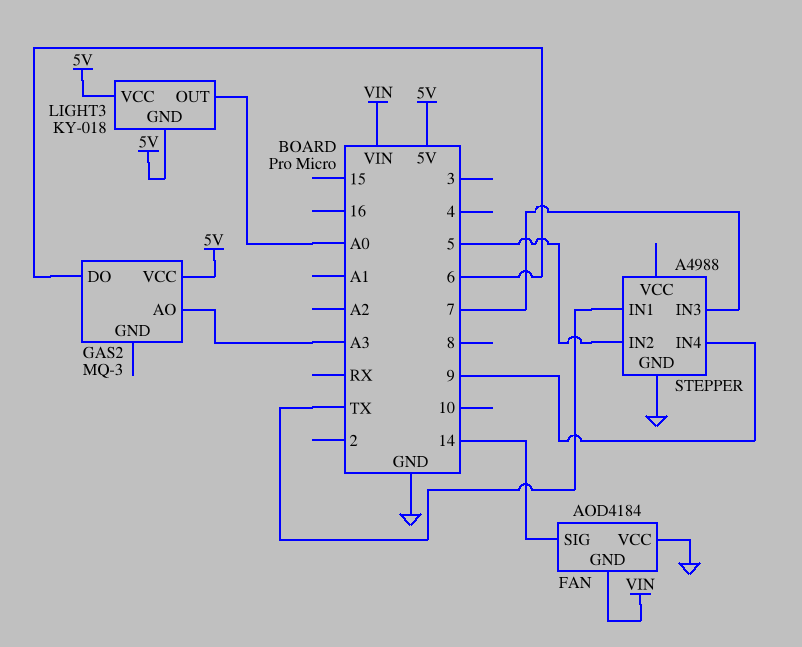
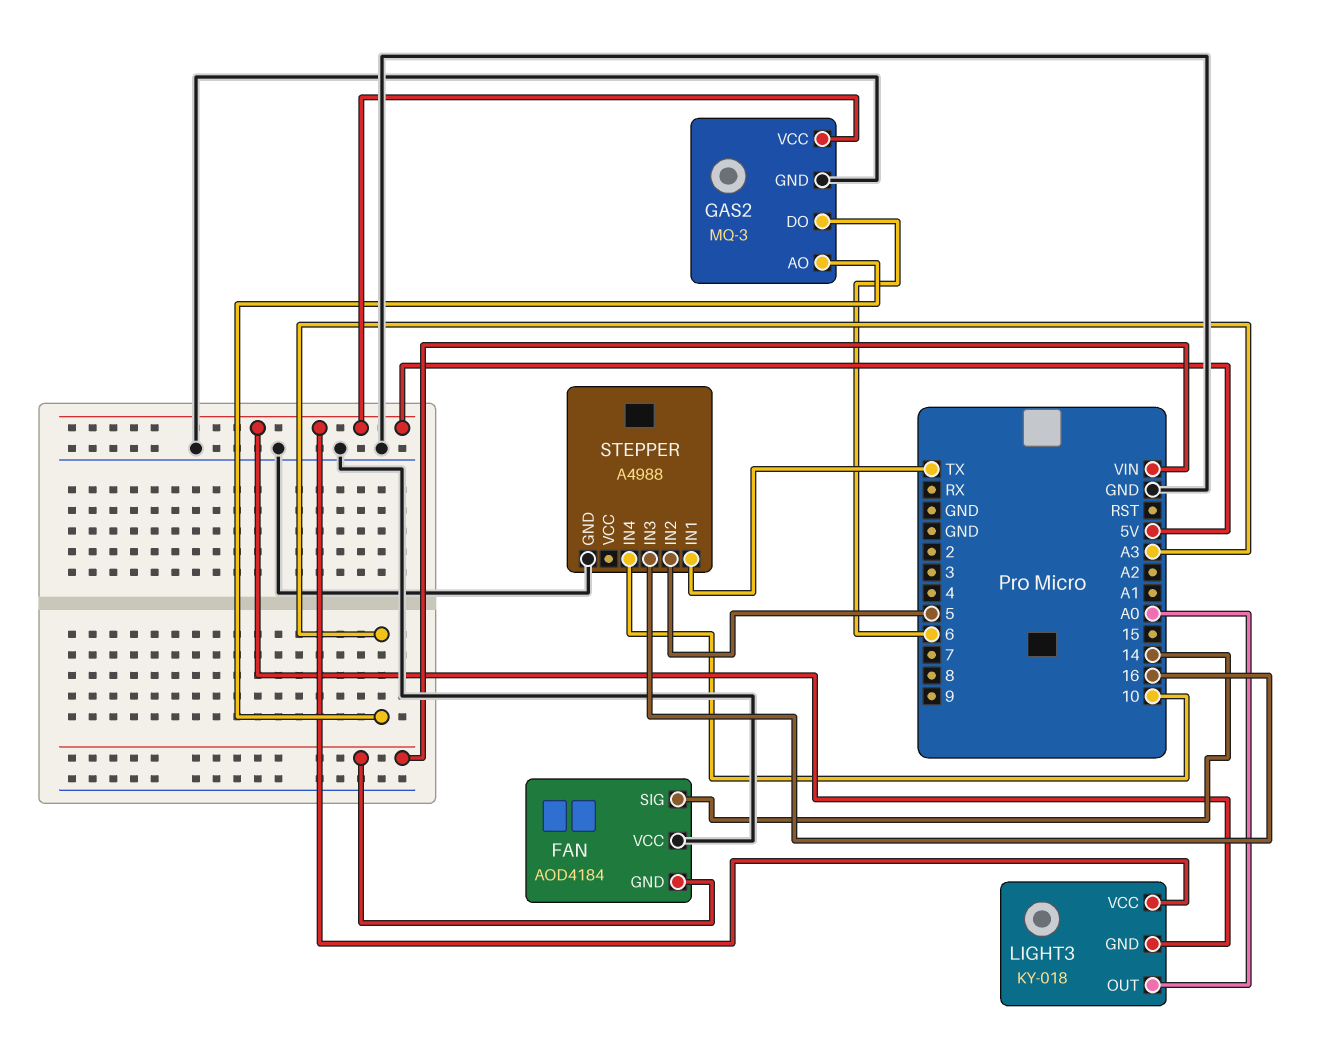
GAS2 pin GND: none -> GND
STEPPER pin IN3: 7 -> 16
STEPPER pin IN4: 9 -> 10

